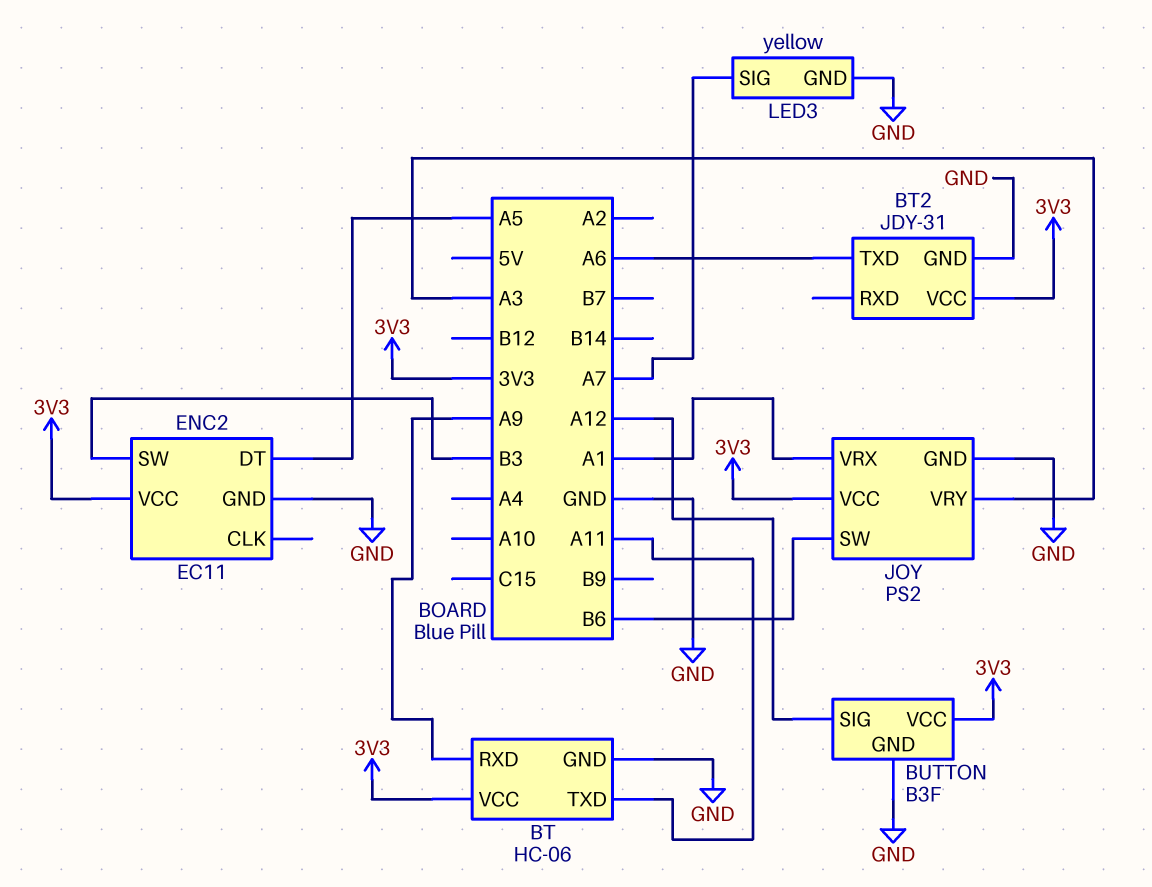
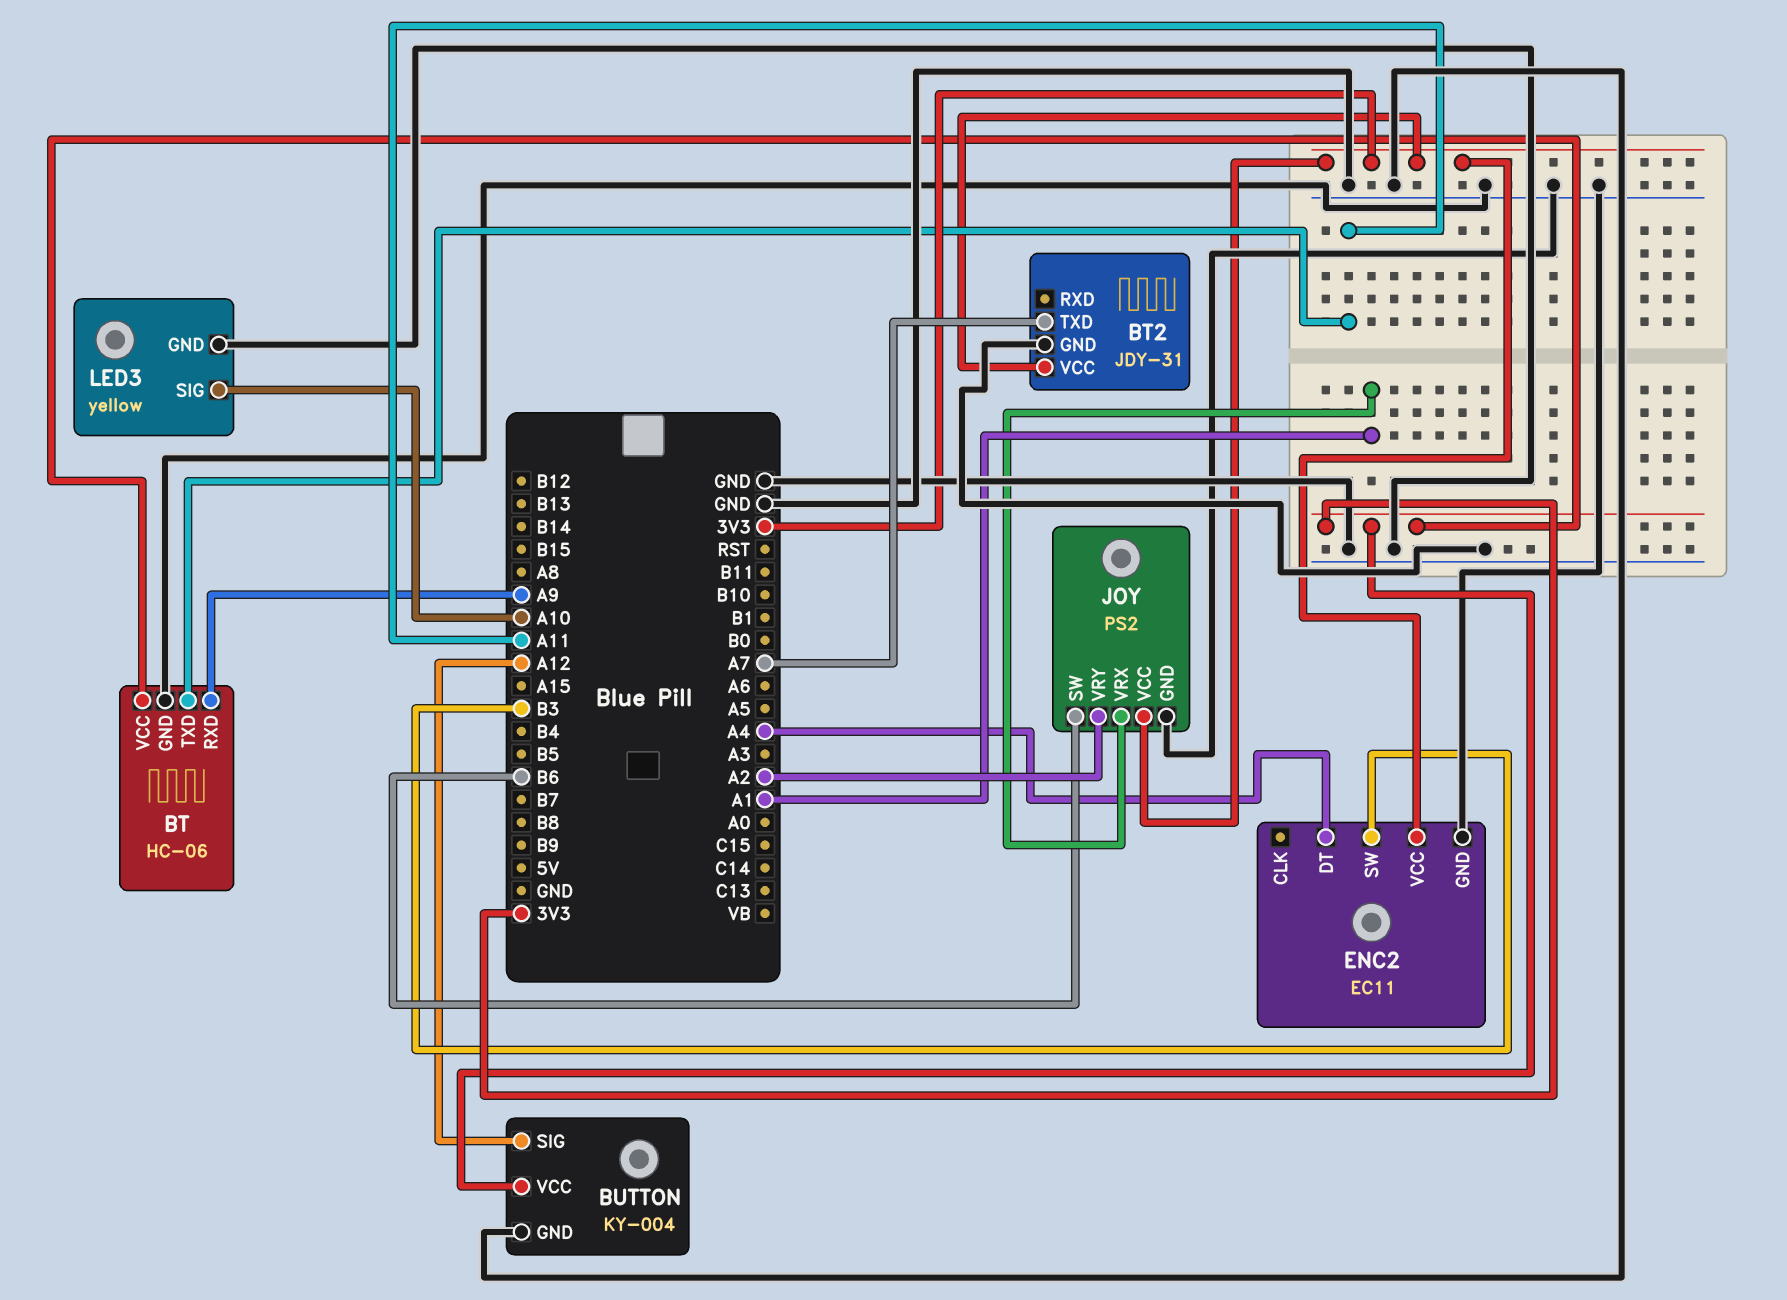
BT2 pin TXD: A6 -> A7
BUTTON: B3F -> KY-004
ENC2 pin DT: A5 -> A4
JOY pin VRY: A3 -> A2
LED3 pin SIG: A7 -> A10

